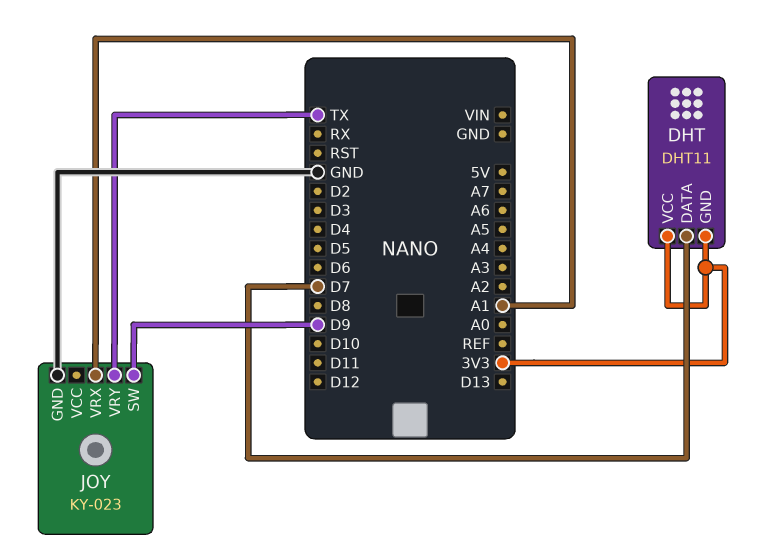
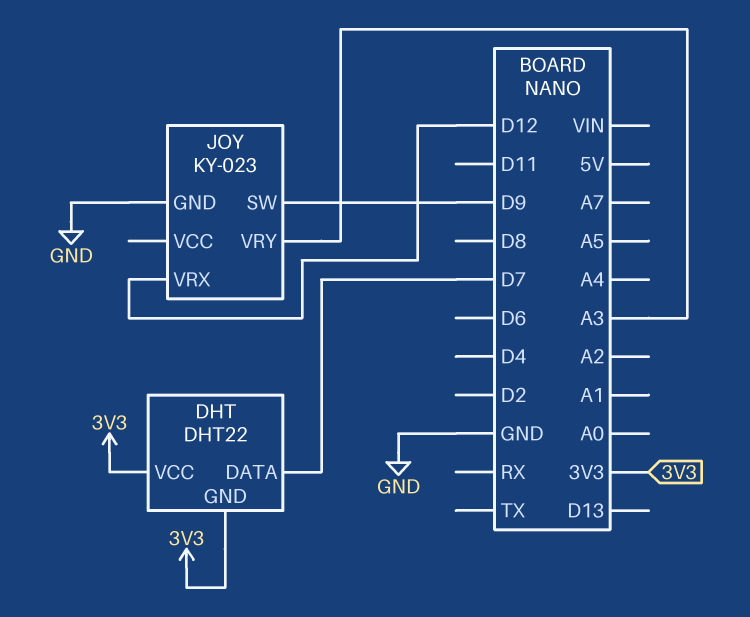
DHT: DHT11 -> DHT22
JOY pin VRX: A1 -> D12
JOY pin VRY: TX -> A3

